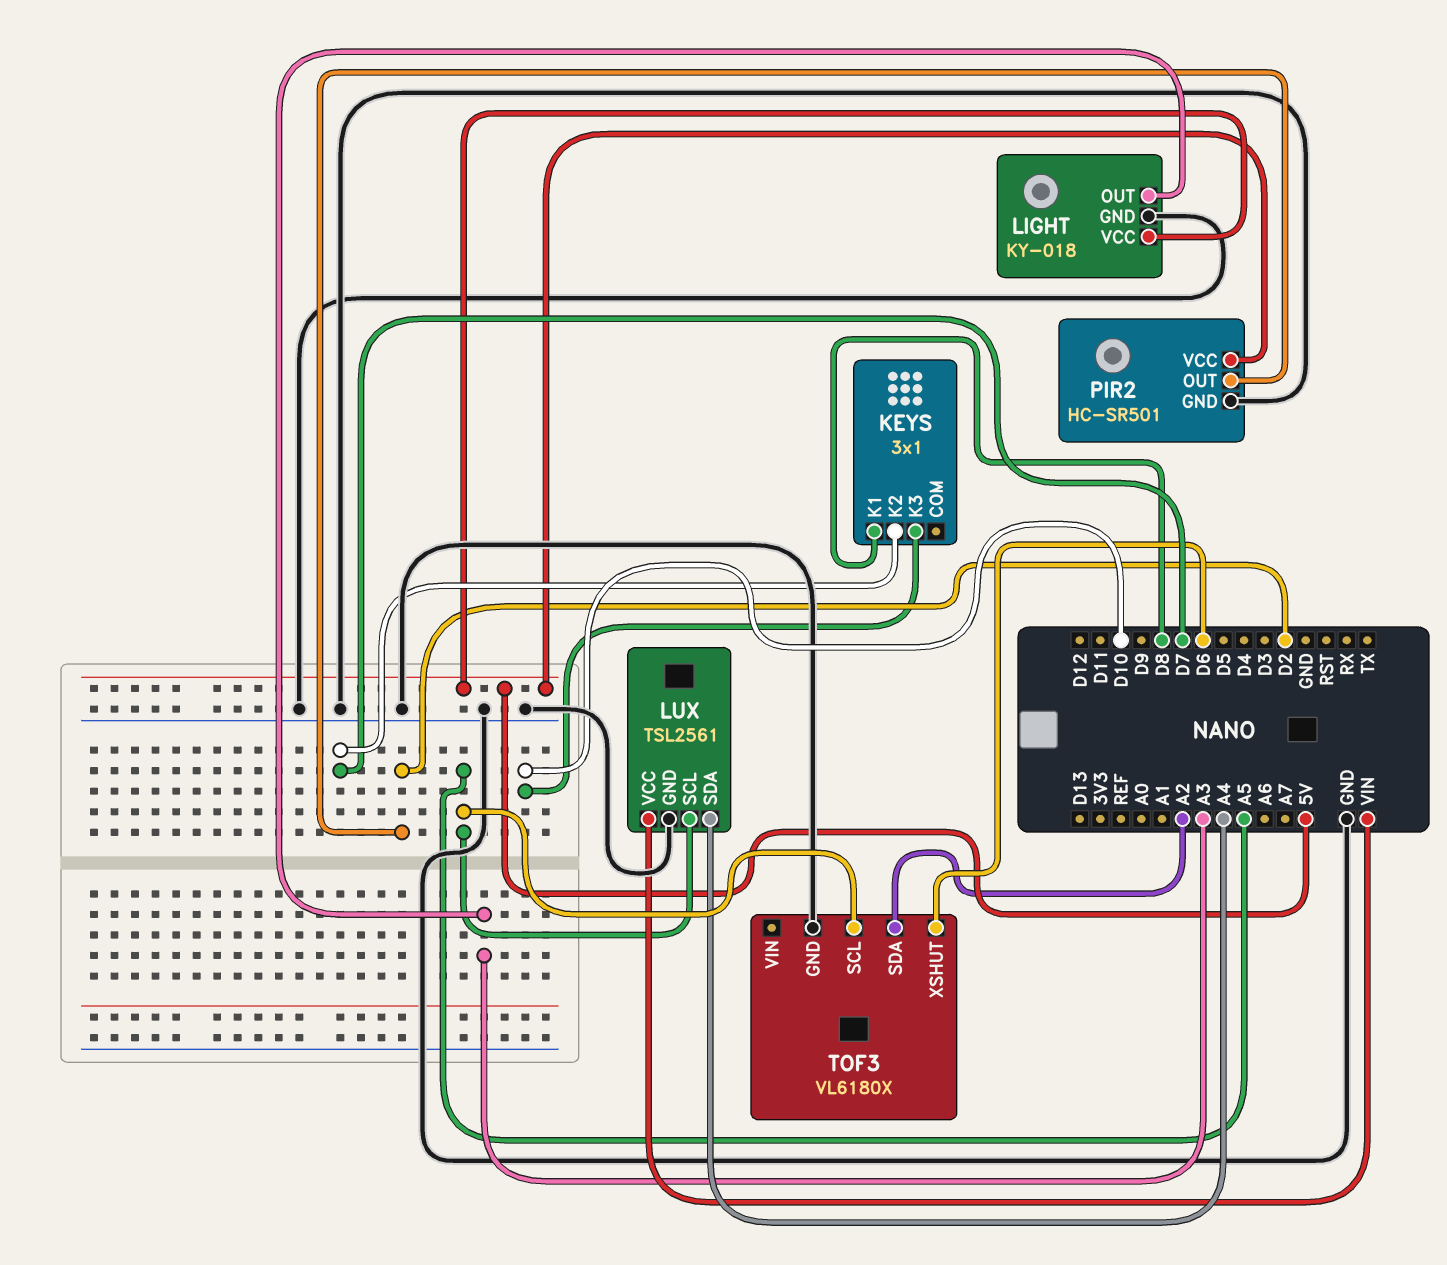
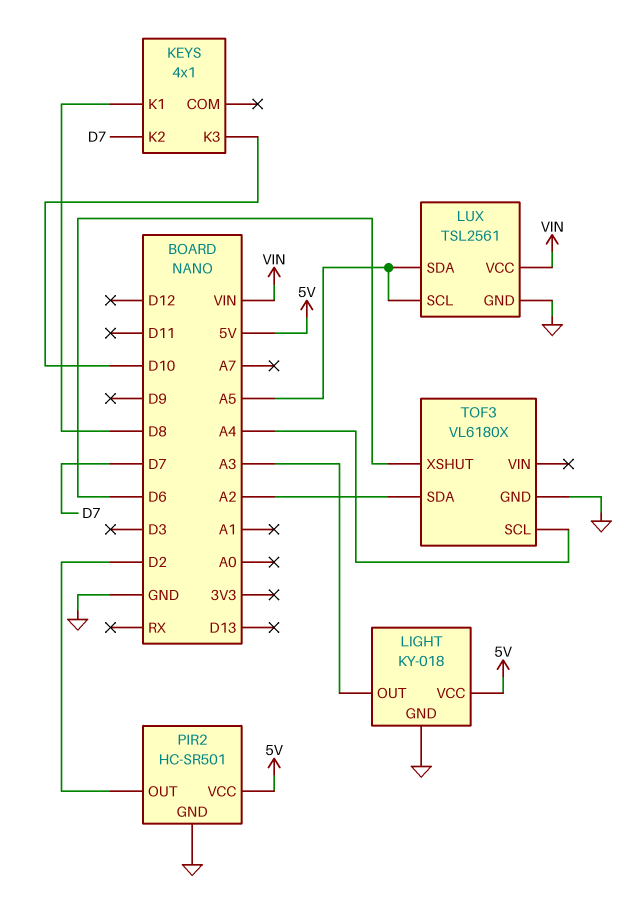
KEYS: 3x1 -> 4x1
LUX pin SDA: A4 -> A5
TOF3 pin SCL: A5 -> A4

